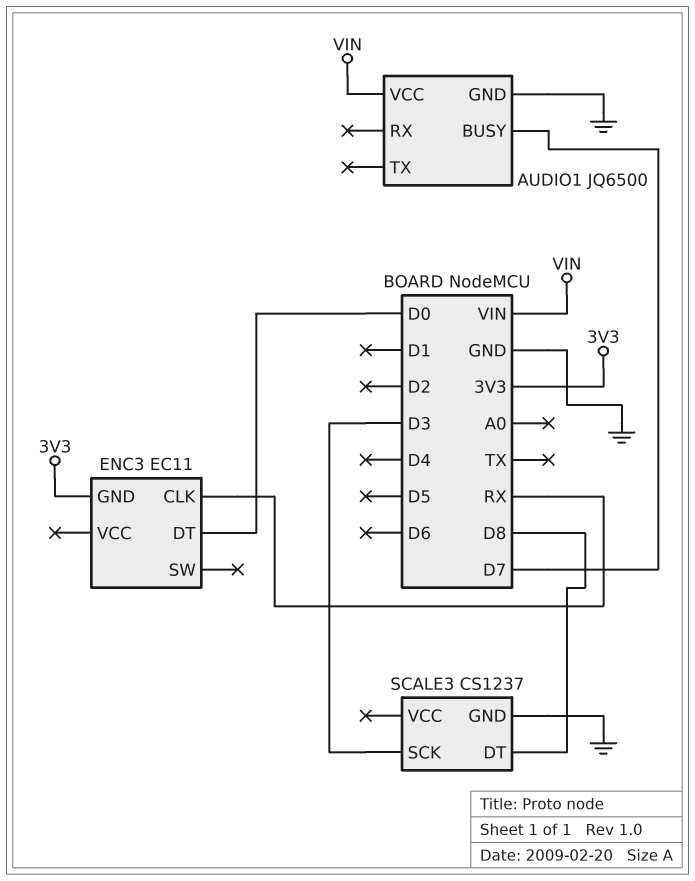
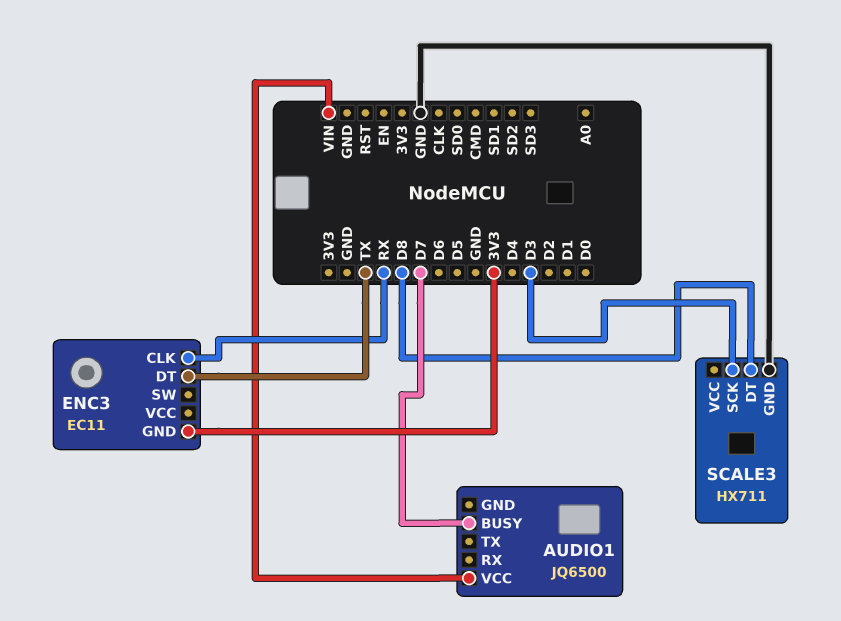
AUDIO1 pin GND: GND -> none
ENC3 pin DT: D0 -> TX
SCALE3: CS1237 -> HX711

